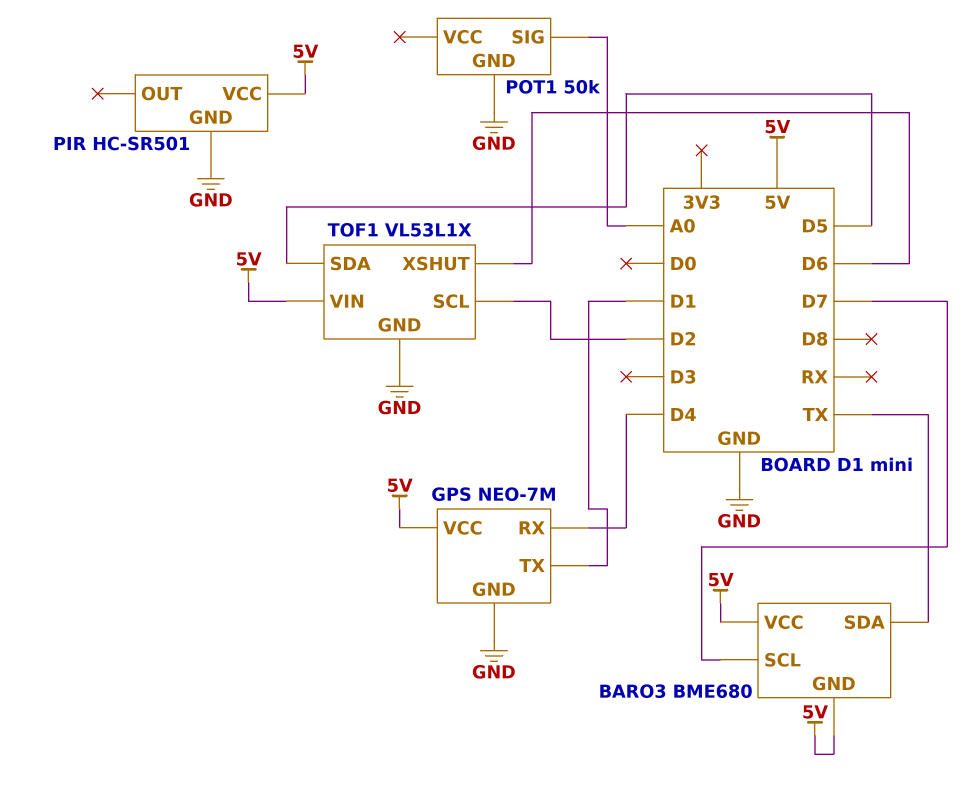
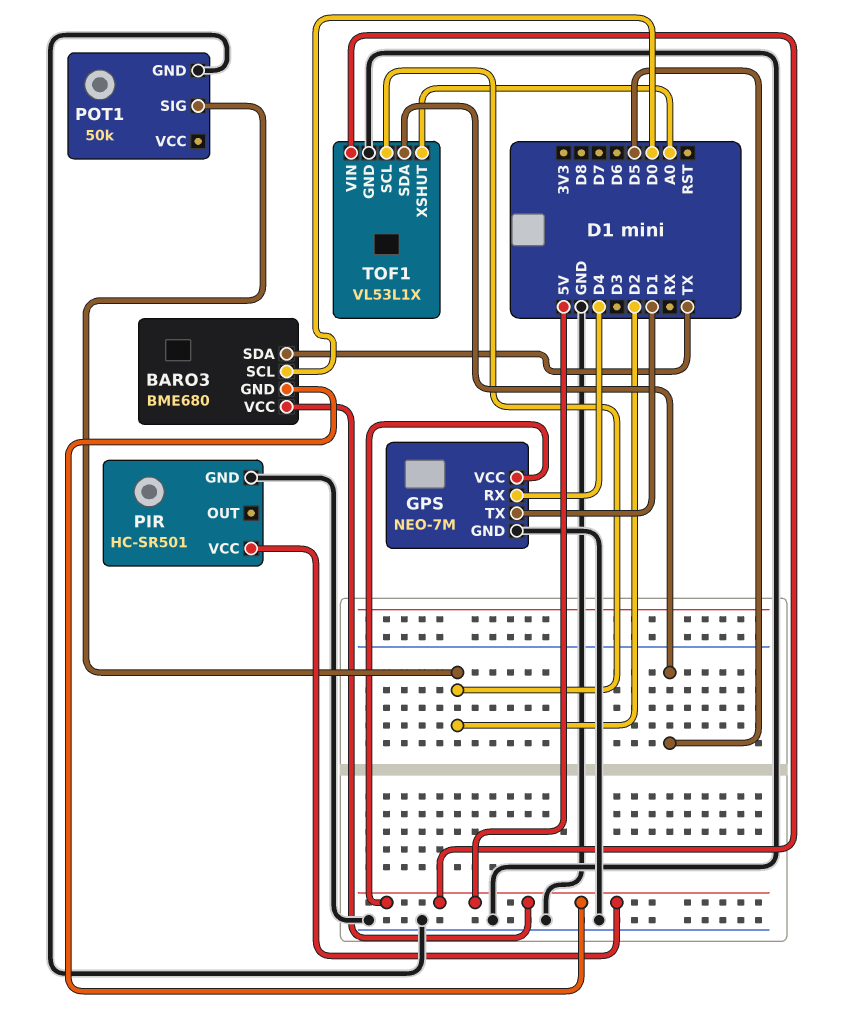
BARO3 pin SCL: D7 -> D0
POT1 pin SIG: A0 -> D2
TOF1 pin XSHUT: D6 -> A0

